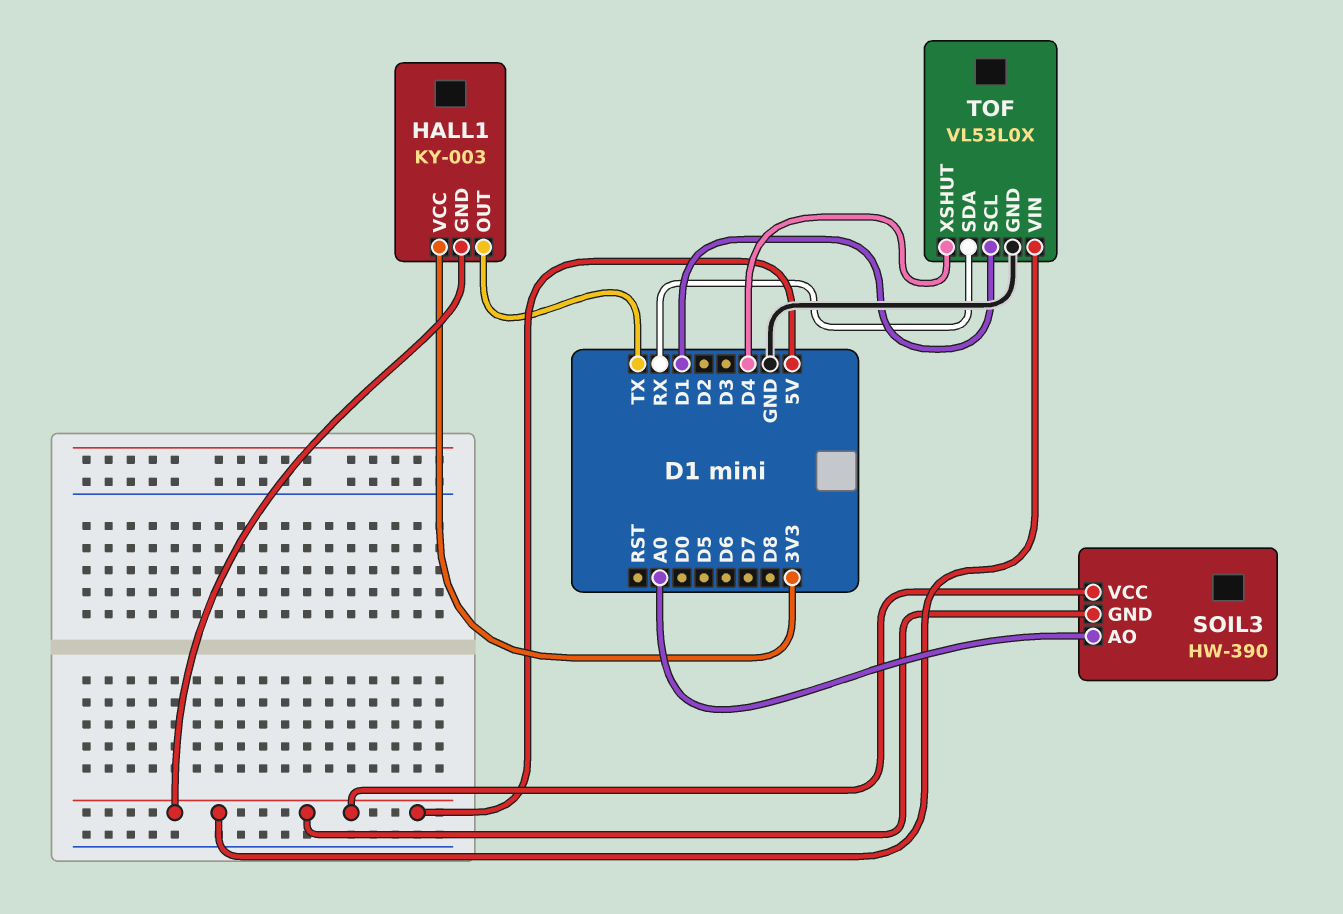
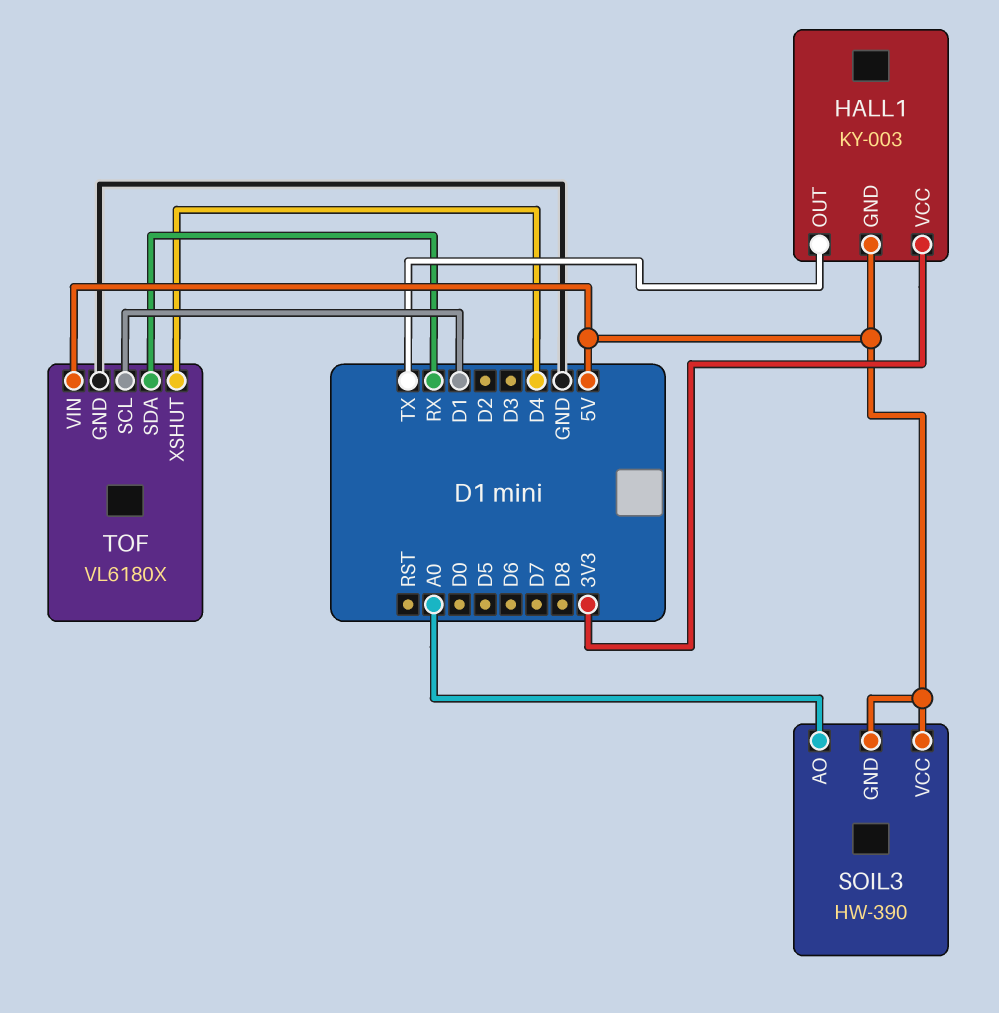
TOF: VL53L0X -> VL6180X

